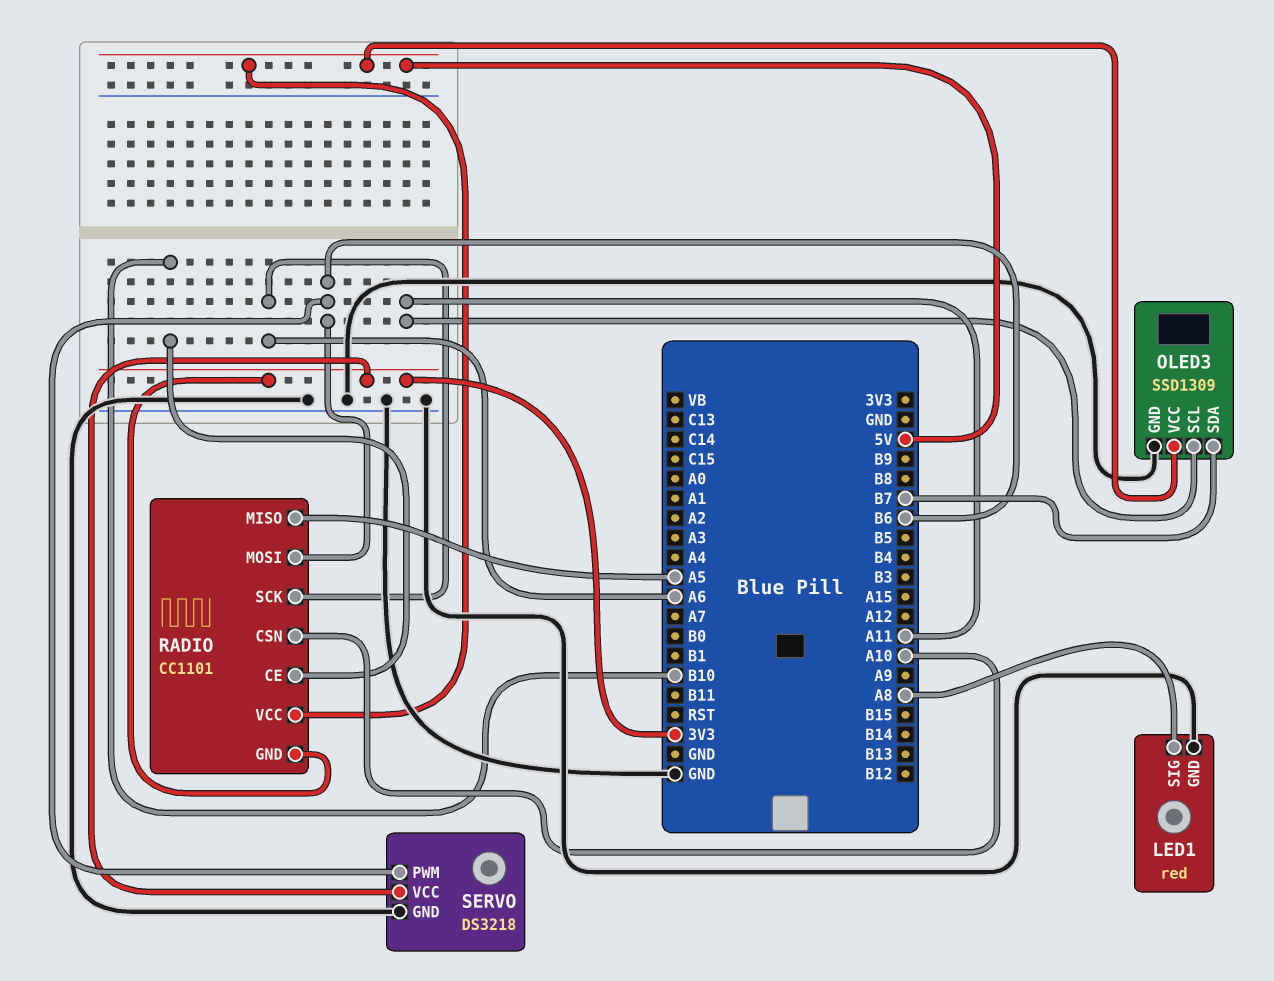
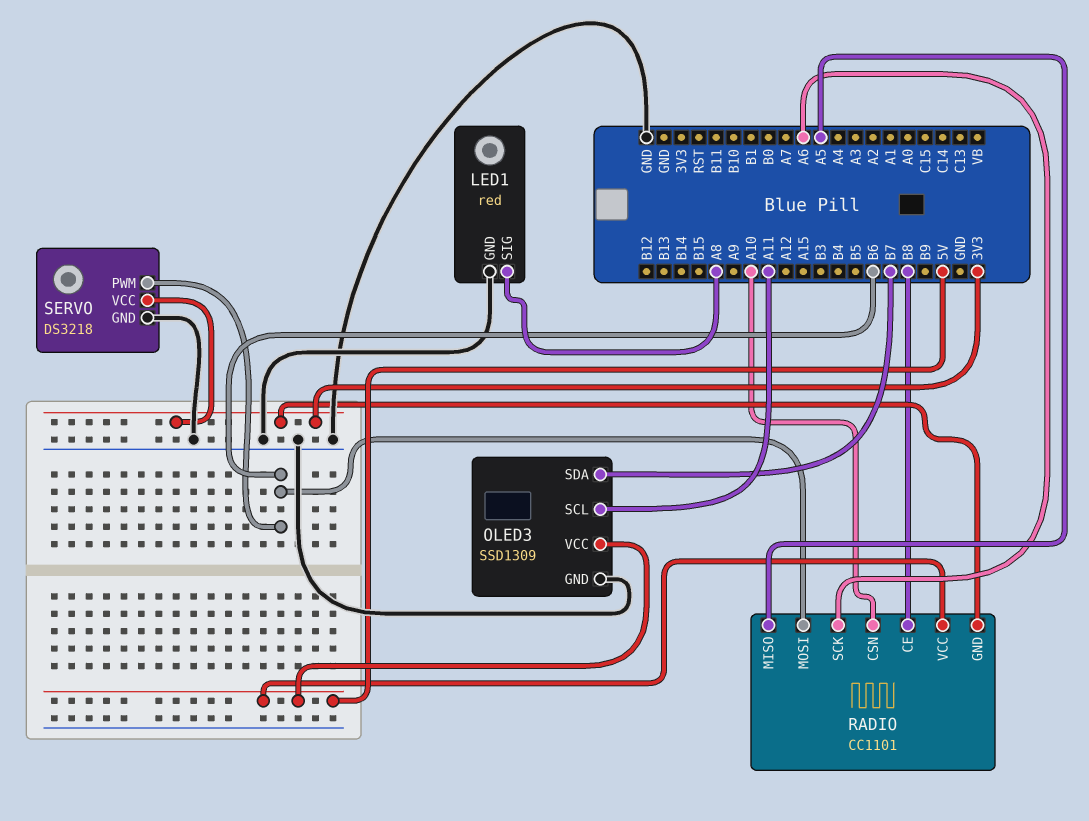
RADIO pin CE: B10 -> B8

